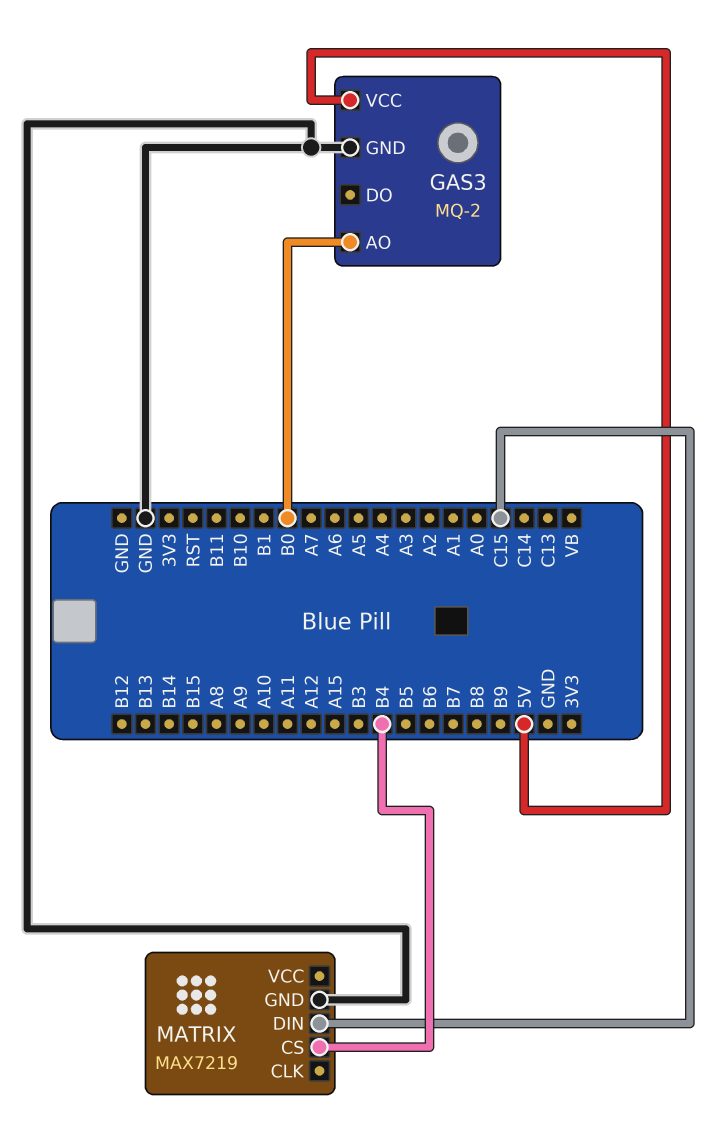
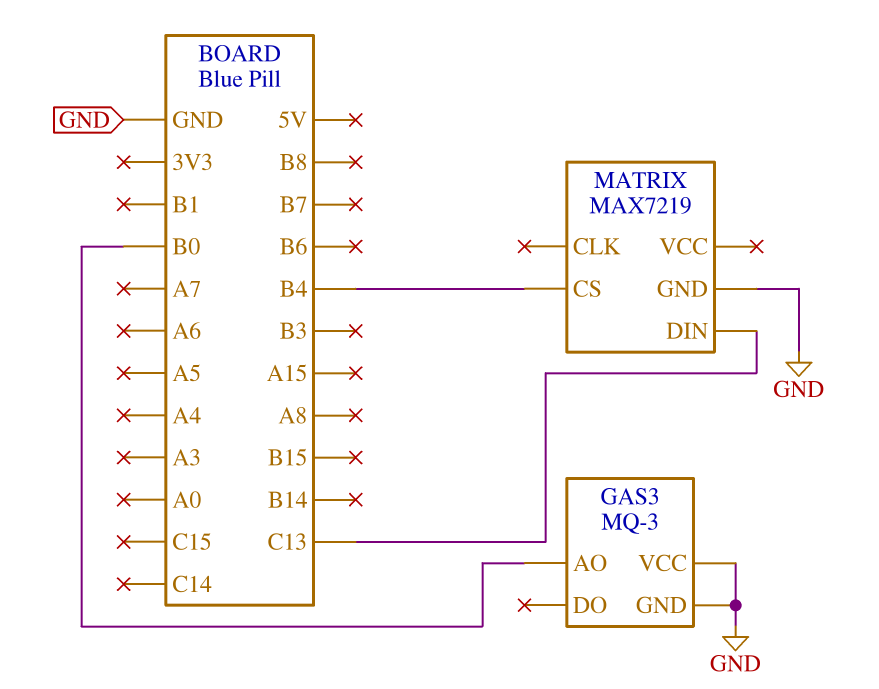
GAS3: MQ-2 -> MQ-3
GAS3 pin VCC: 5V -> GND
MATRIX pin DIN: C15 -> C13

